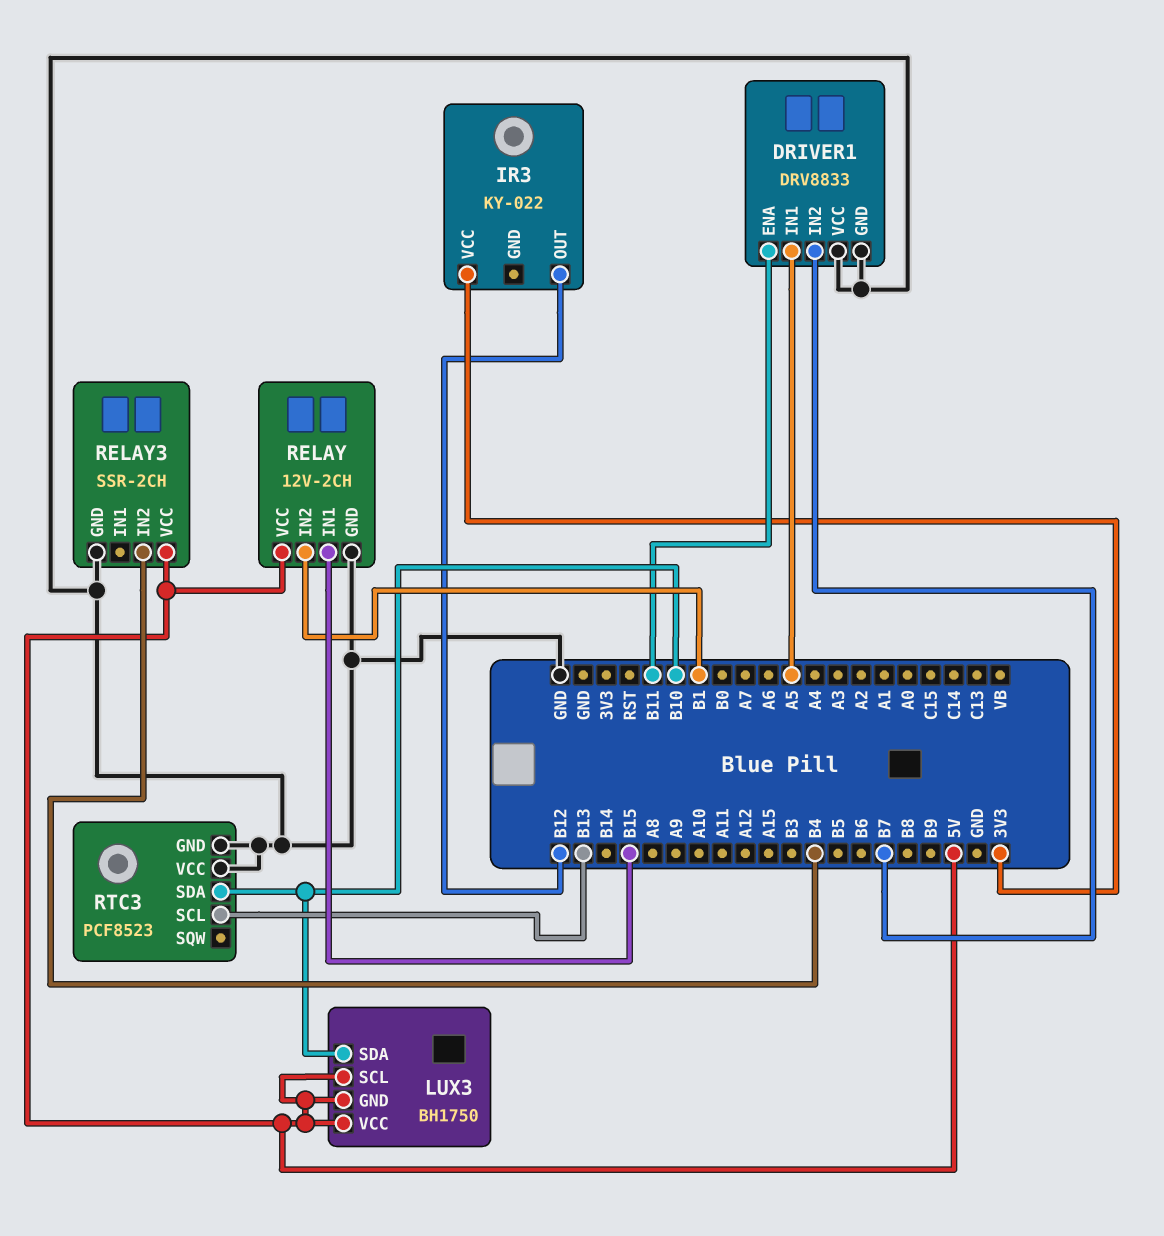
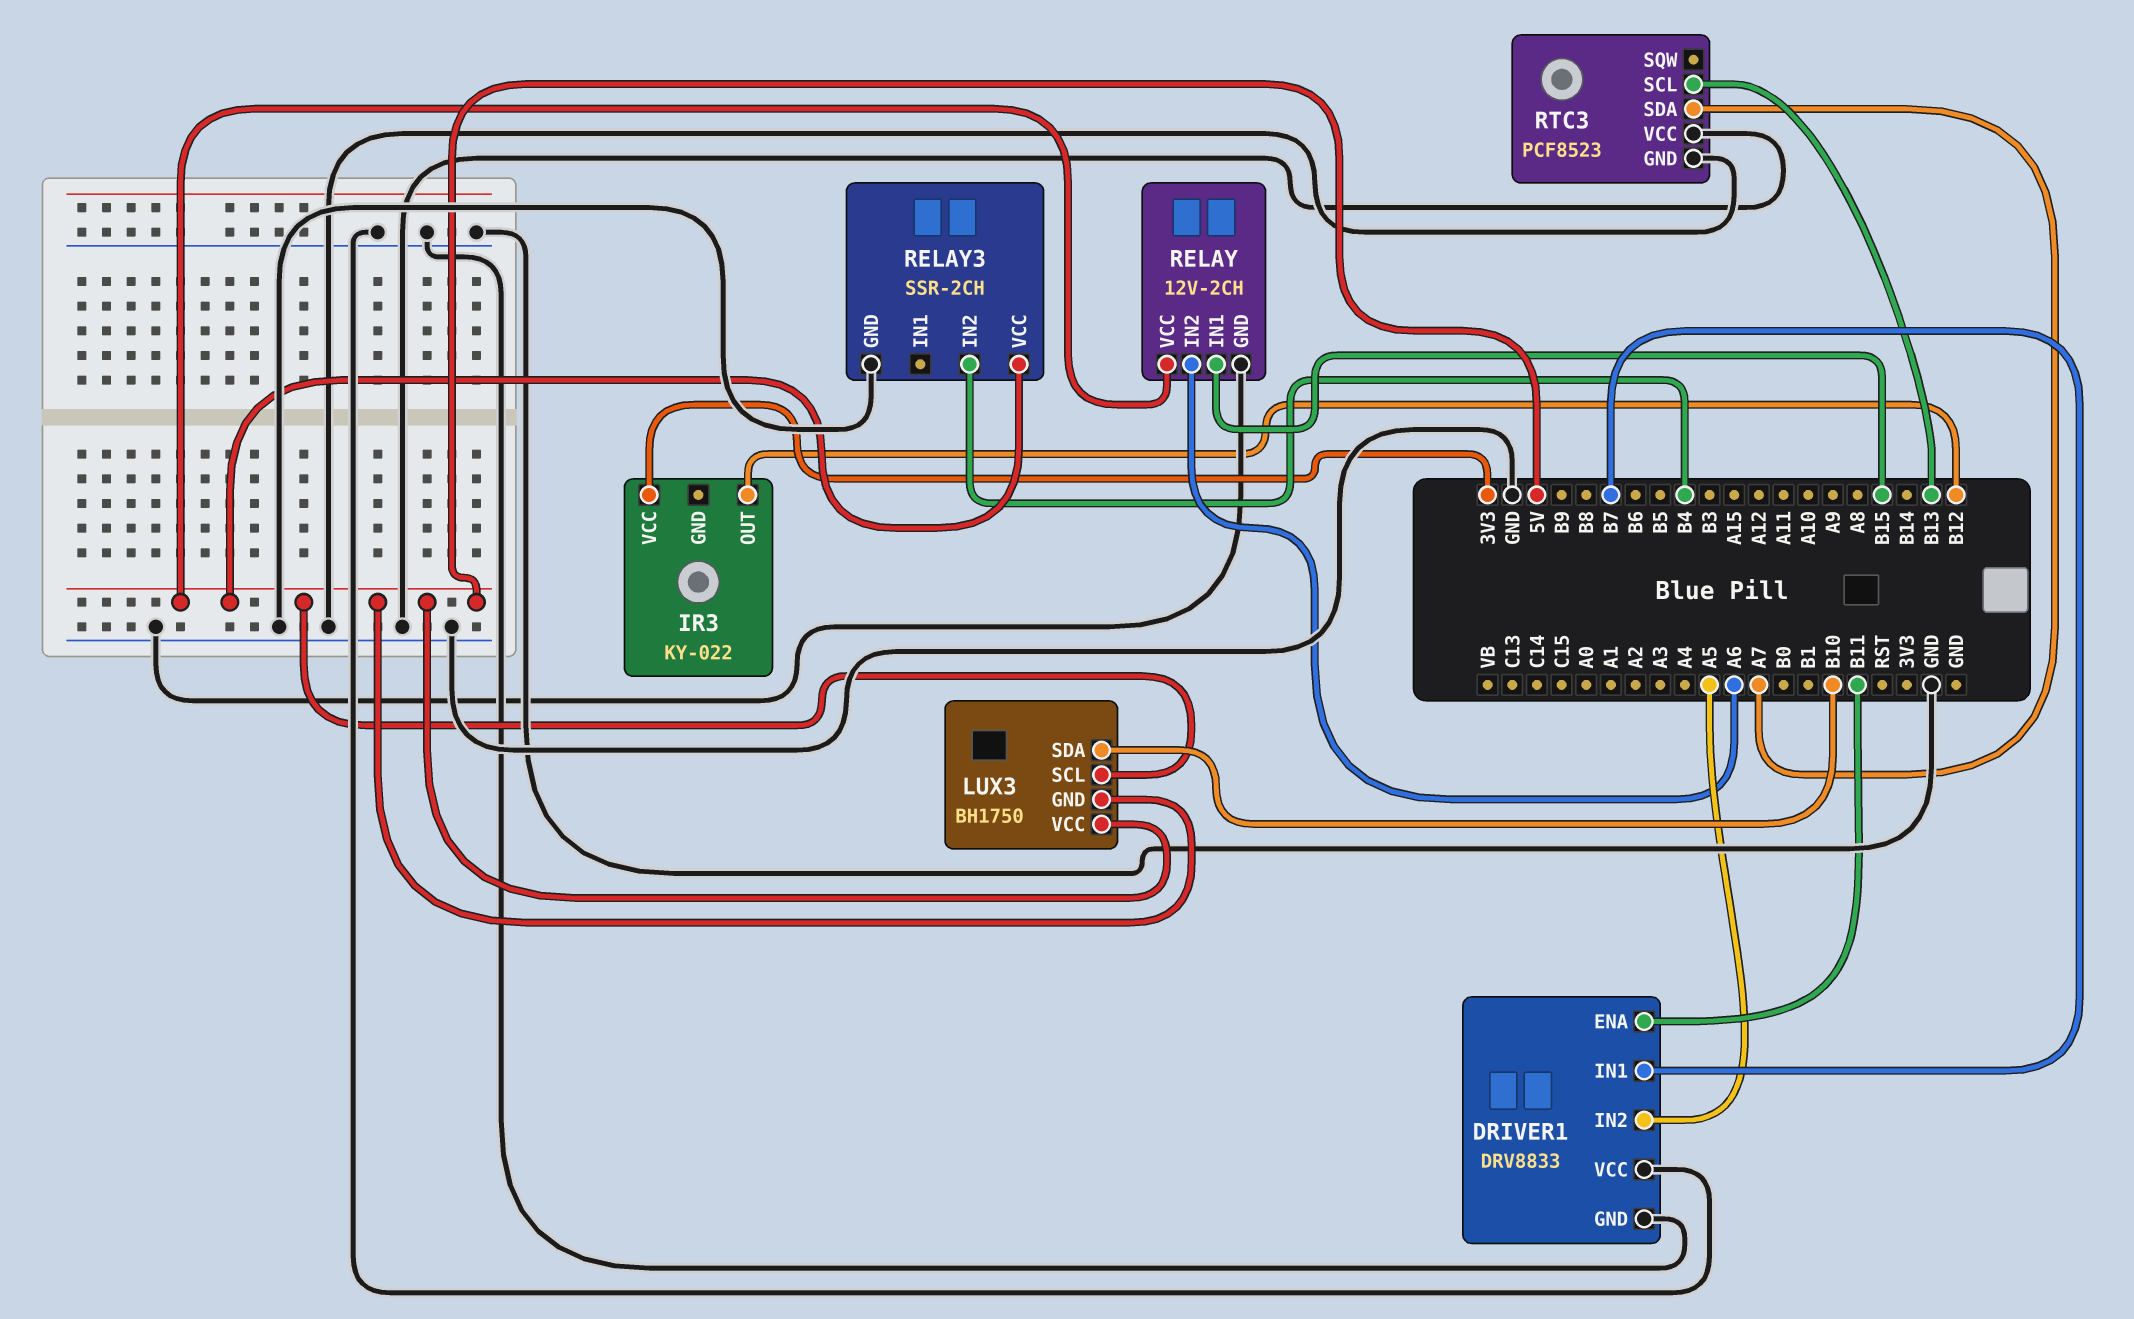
DRIVER1 pin IN1: A5 -> B7
DRIVER1 pin IN2: B7 -> A5
RELAY pin IN2: B1 -> A6
RTC3 pin SDA: B10 -> A7

